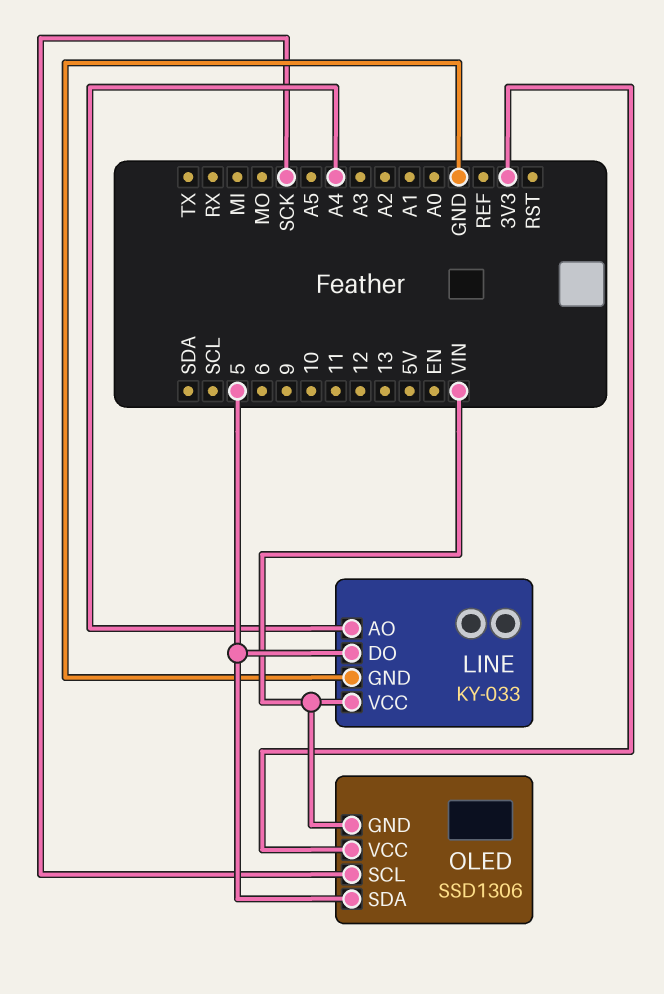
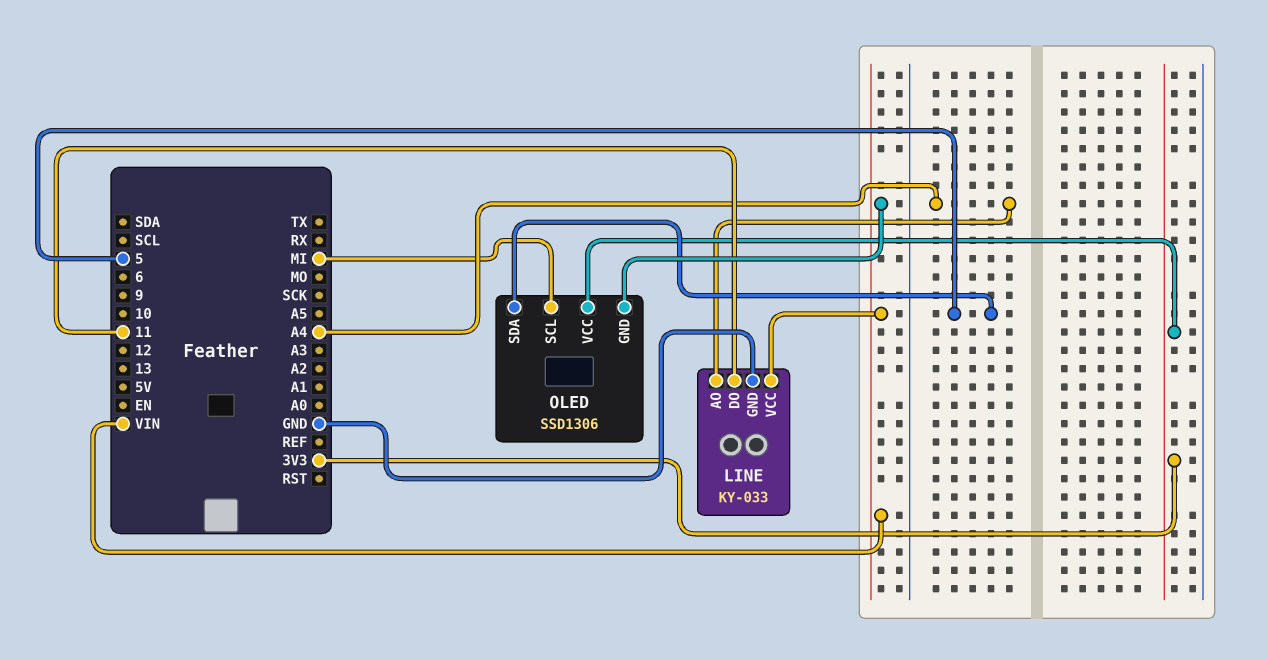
LINE pin DO: 5 -> 11
OLED pin SCL: SCK -> MI

